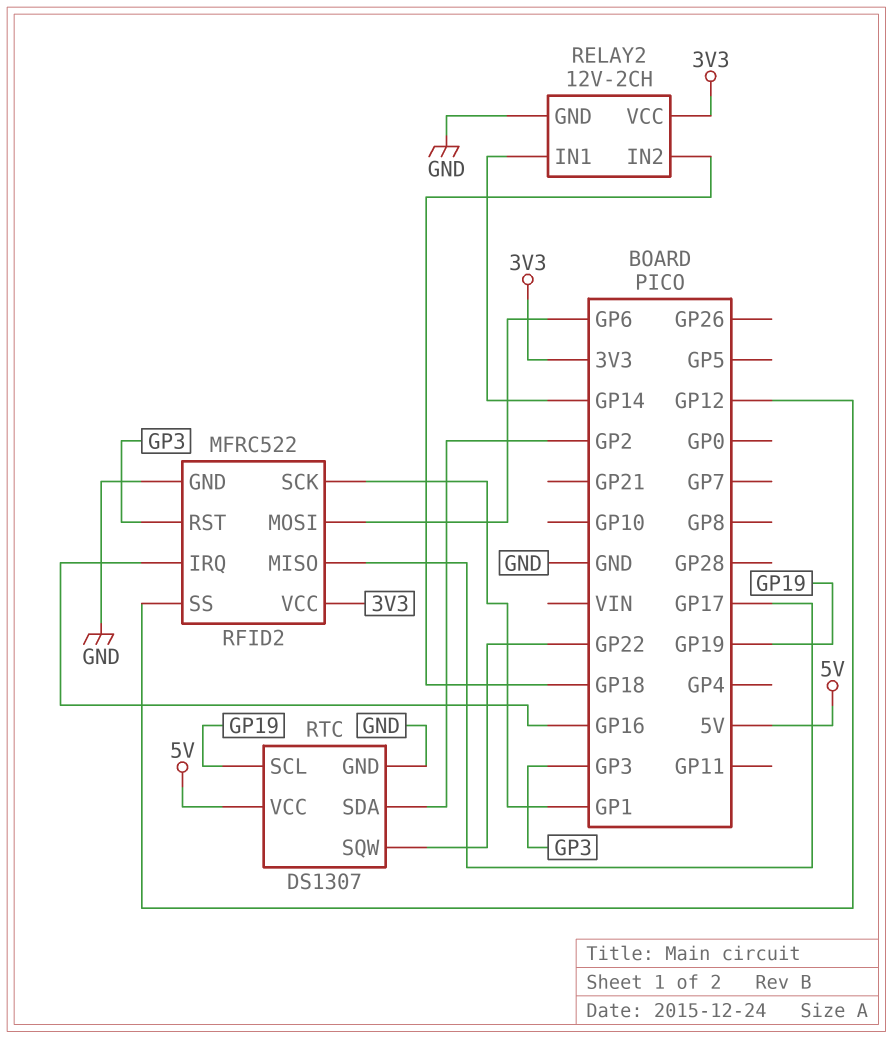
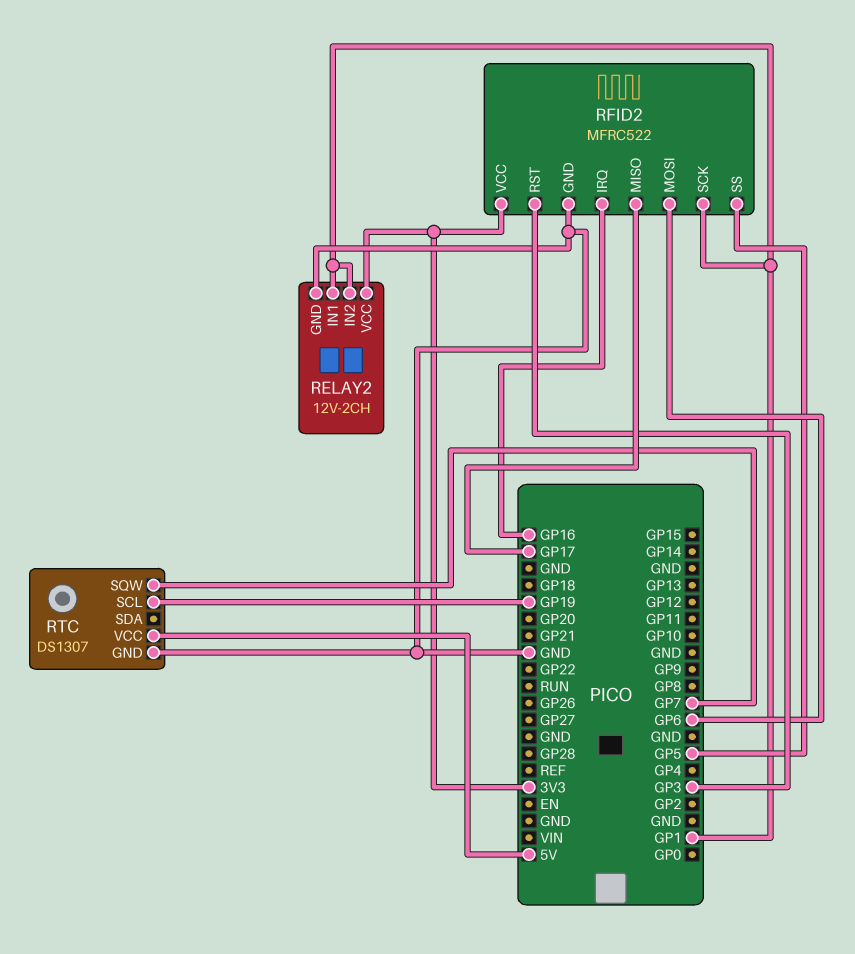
RELAY2 pin IN1: GP14 -> GP1
RELAY2 pin IN2: GP18 -> GP1
RFID2 pin SS: GP12 -> GP5
RTC pin SDA: GP2 -> none
RTC pin SQW: GP22 -> GP7

